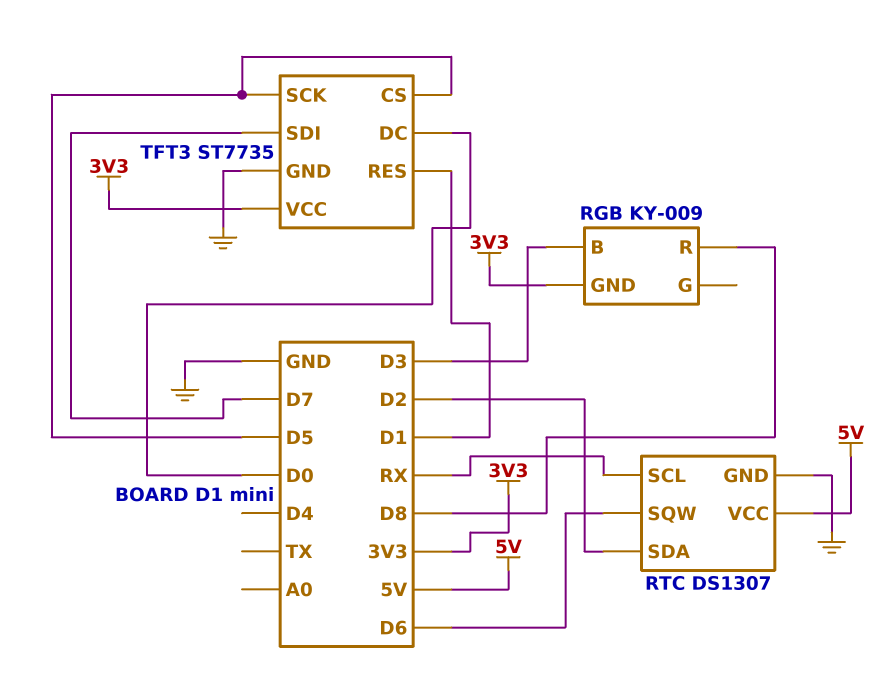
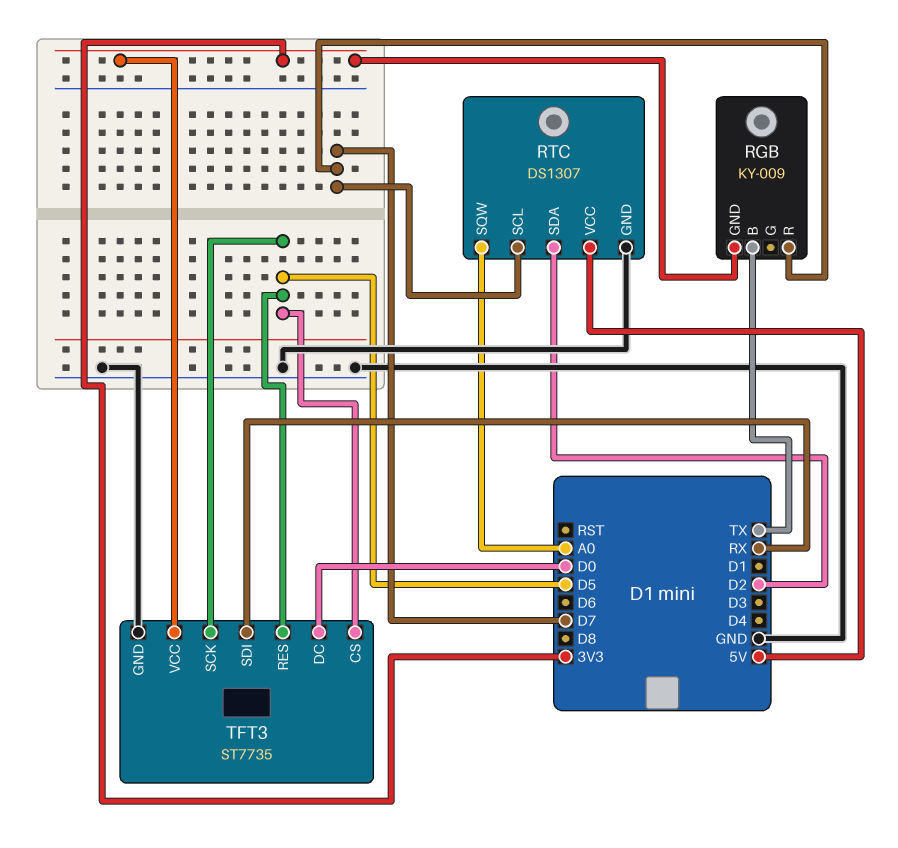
RGB pin B: D3 -> TX
RGB pin R: D8 -> D7
RTC pin SCL: RX -> D7
RTC pin SQW: D6 -> A0
TFT3 pin RES: D1 -> D5
TFT3 pin SDI: D7 -> RX

